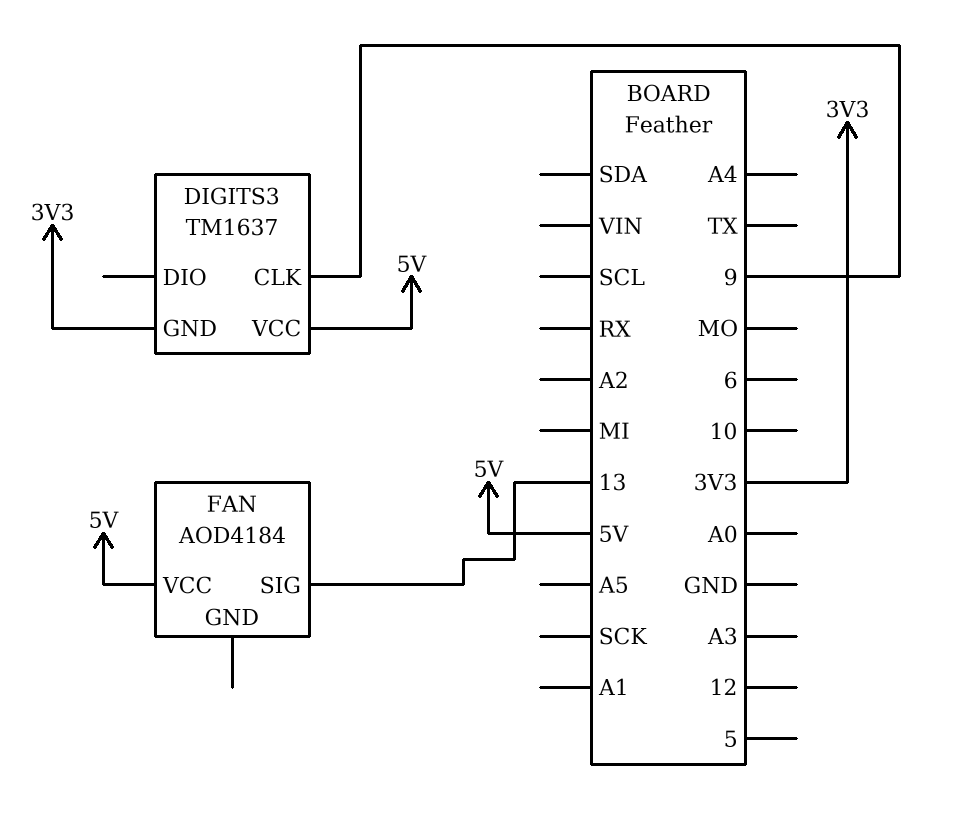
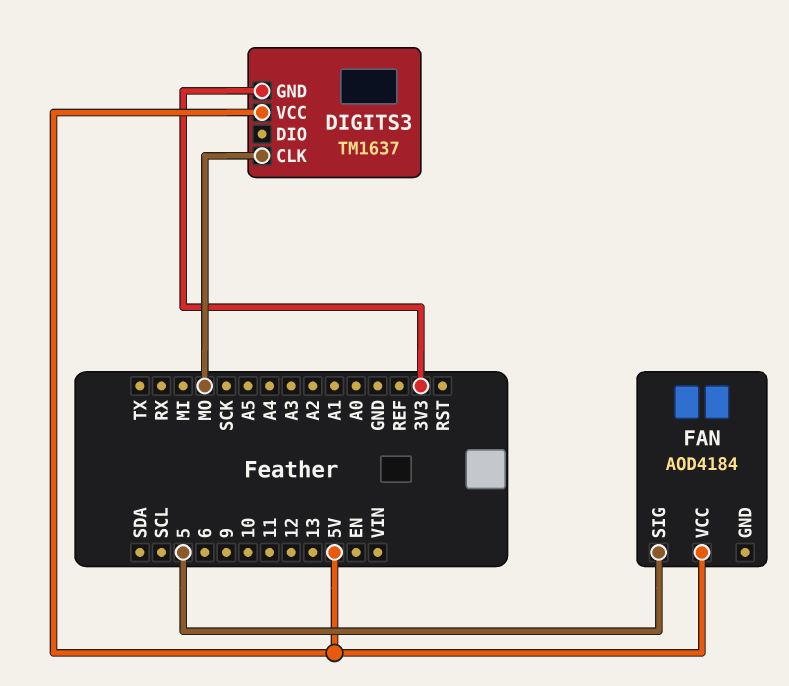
DIGITS3 pin CLK: 9 -> MO
FAN pin SIG: 13 -> 5

